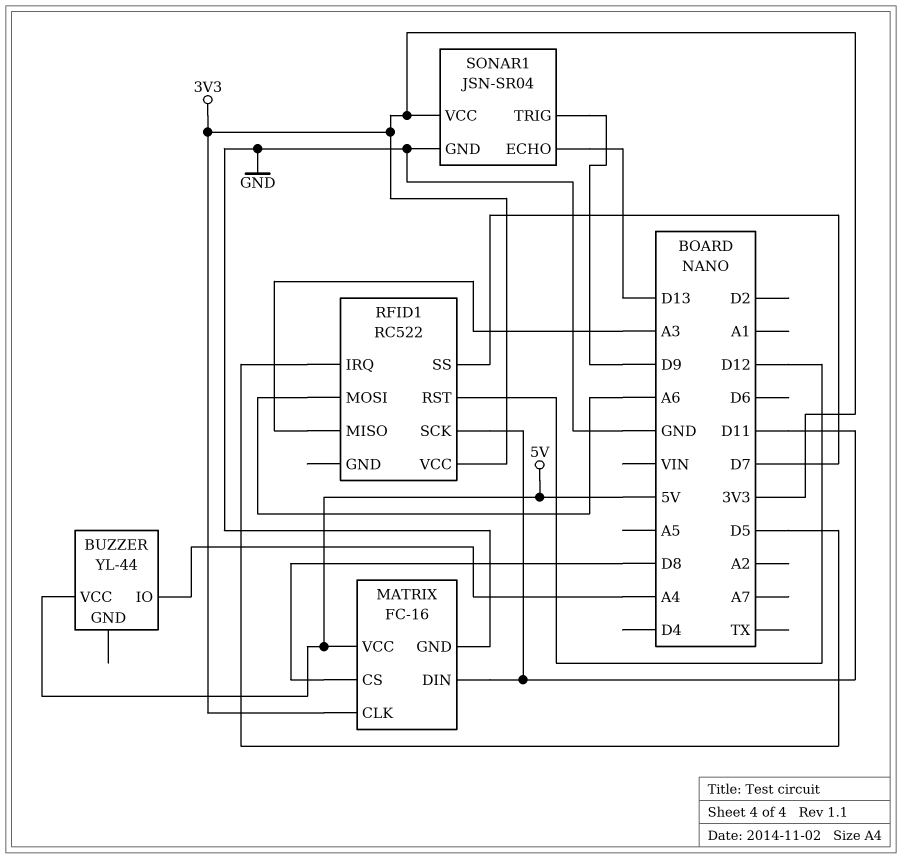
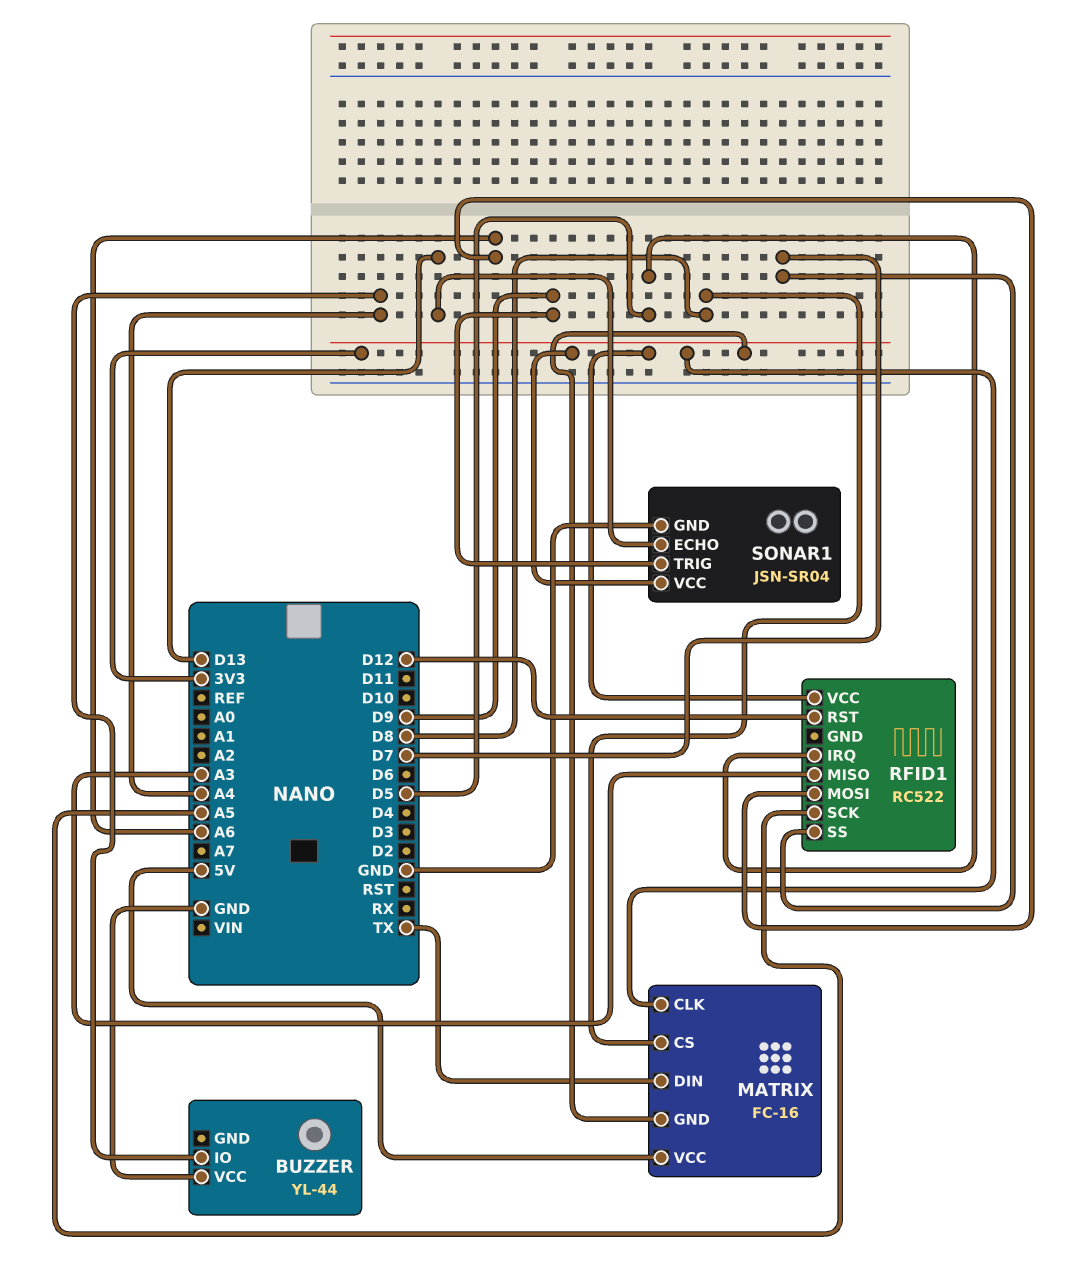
BUZZER pin VCC: 5V -> GND
MATRIX pin DIN: D11 -> TX
MATRIX pin GND: GND -> 3V3
RFID1 pin SCK: D11 -> A5

